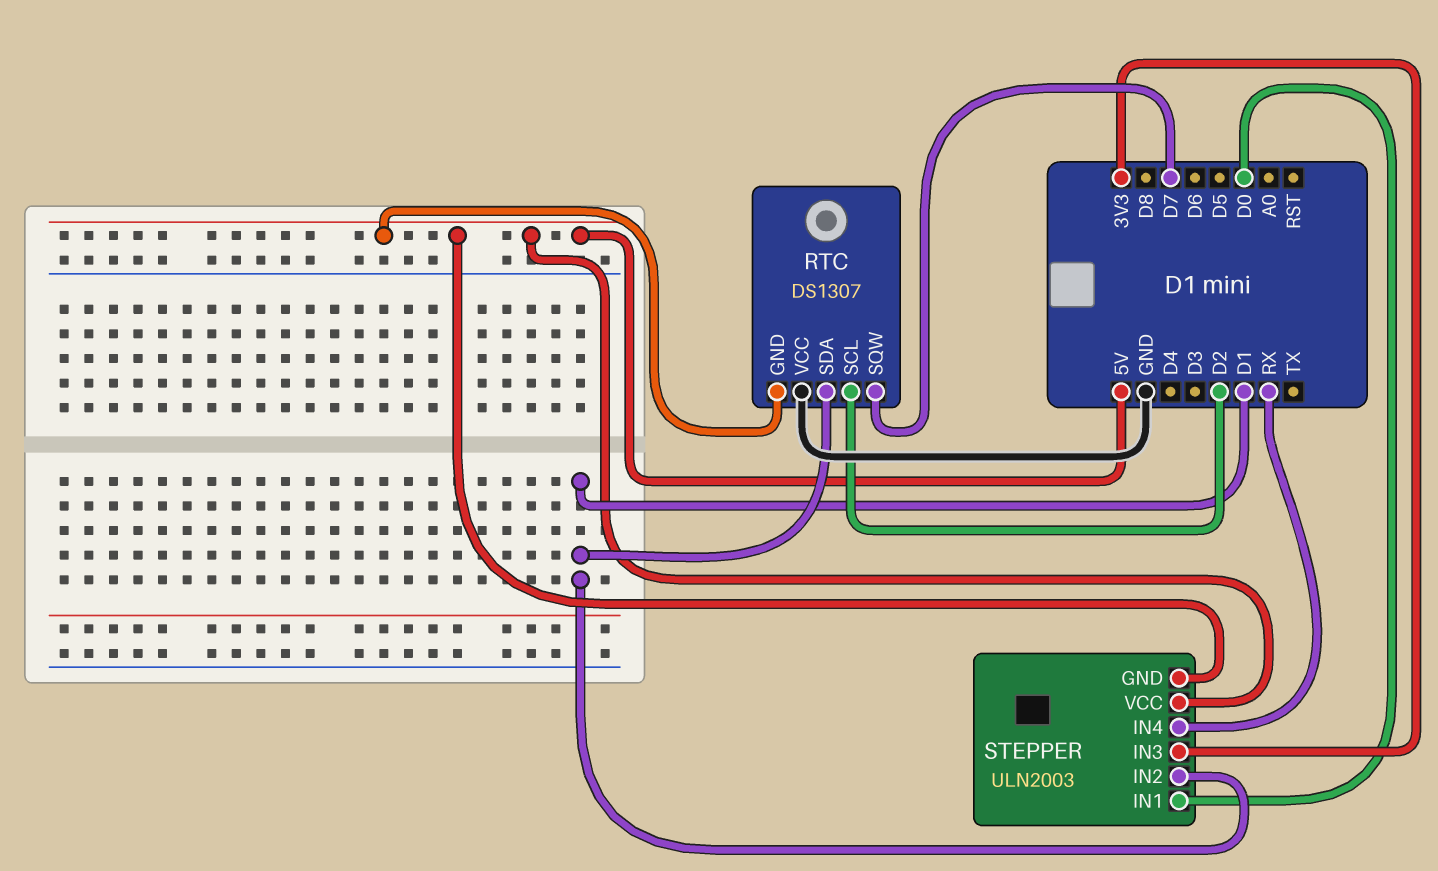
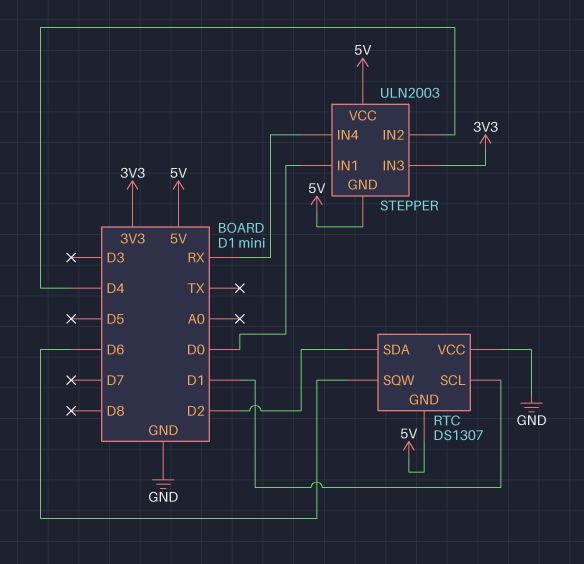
RTC pin SCL: D2 -> D1
RTC pin SDA: D1 -> D2
RTC pin SQW: D7 -> D6
STEPPER pin IN2: D1 -> D4

